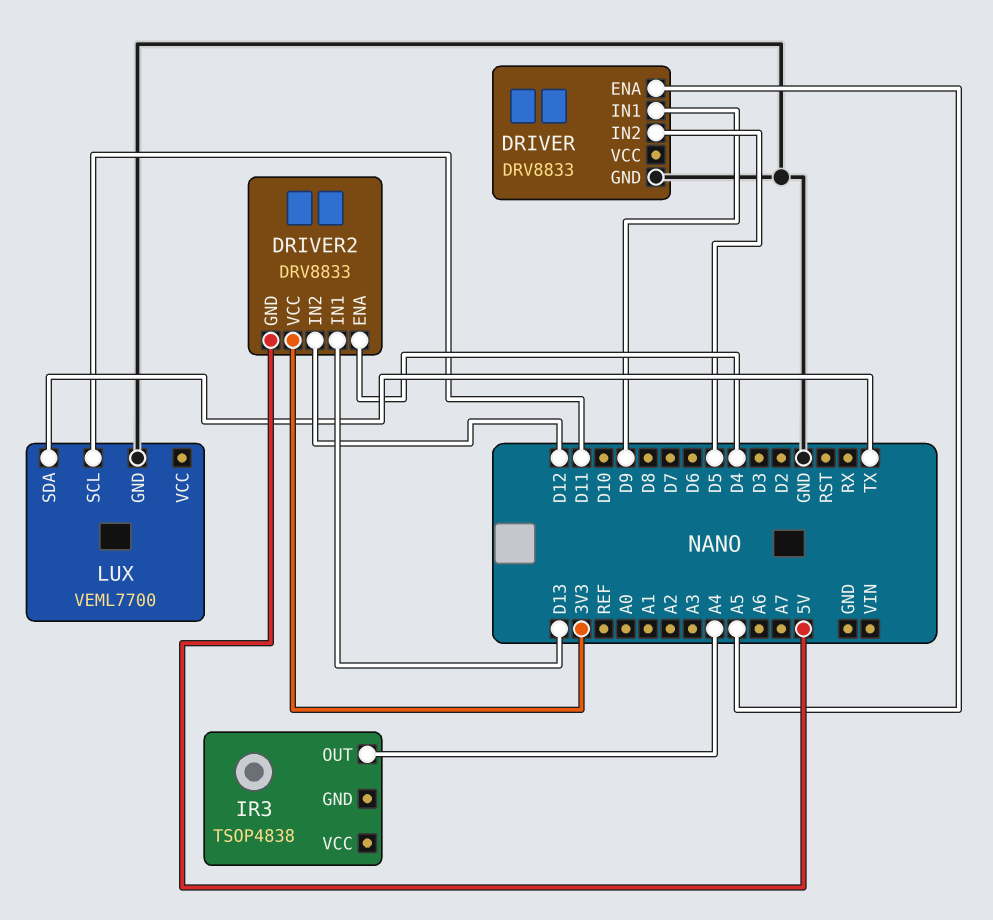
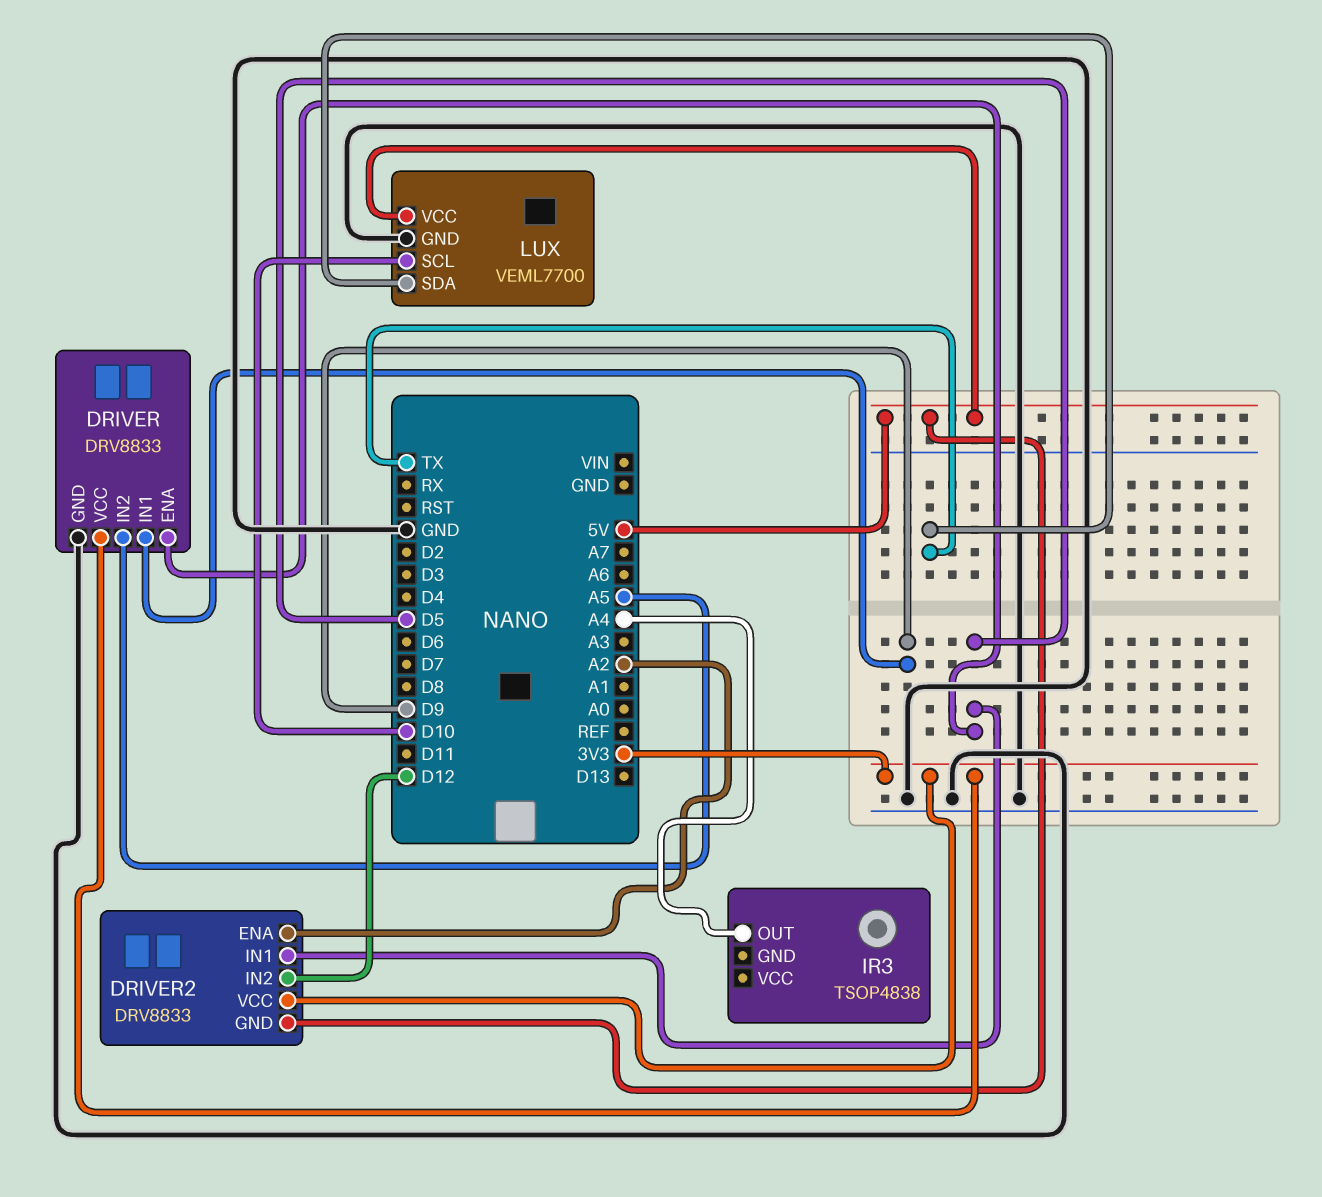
DRIVER pin ENA: A5 -> D5
DRIVER pin IN2: D5 -> A5
DRIVER pin VCC: none -> 3V3
DRIVER2 pin ENA: D4 -> A2
DRIVER2 pin IN1: D13 -> D5
LUX pin SCL: D11 -> D10
LUX pin VCC: none -> 5V

